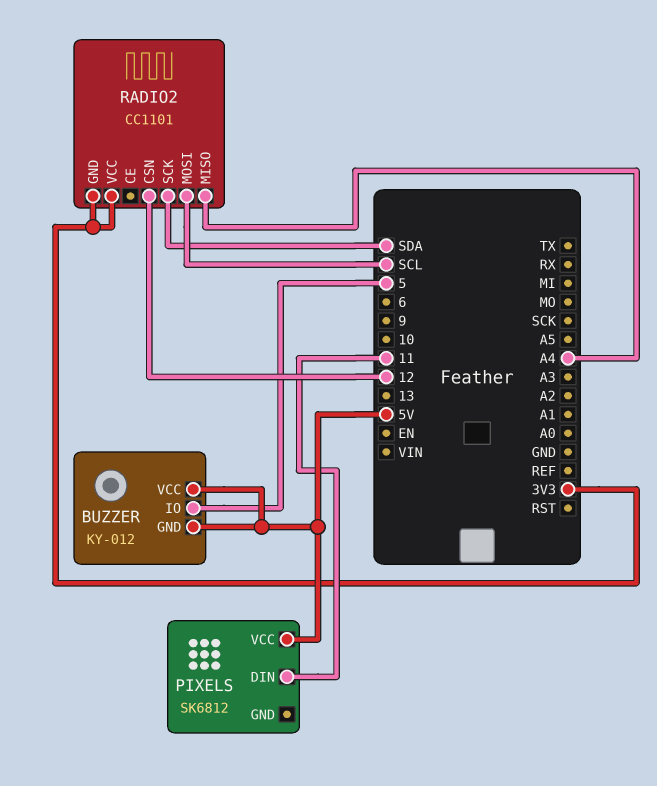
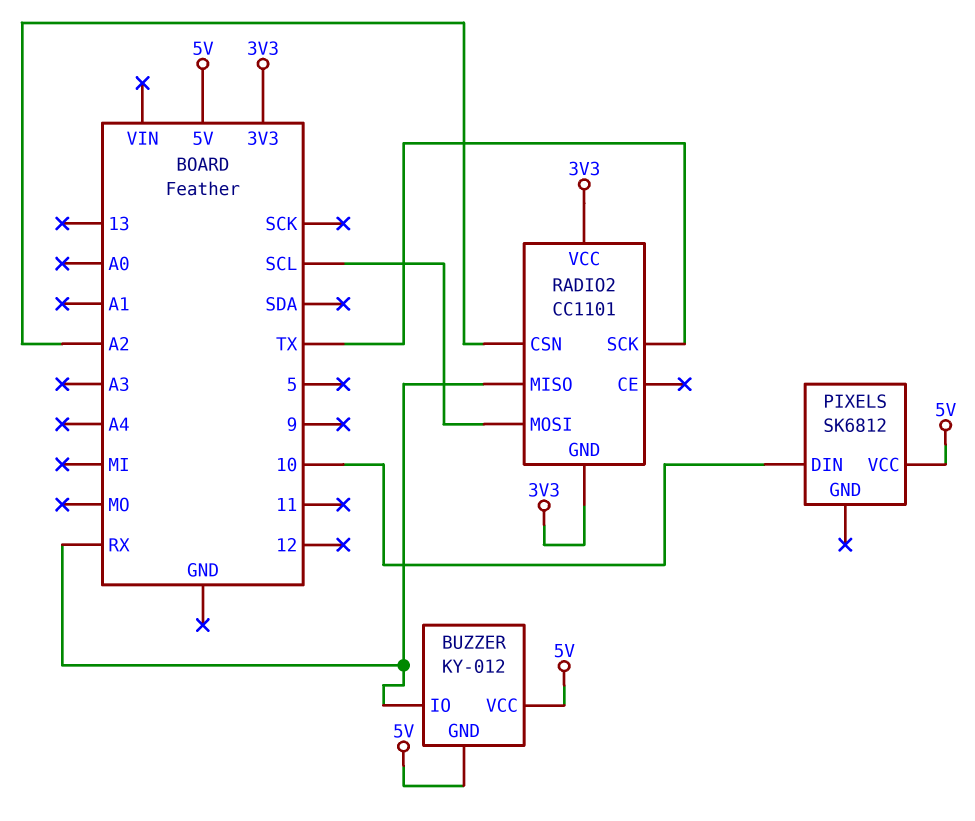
BUZZER pin IO: 5 -> RX
PIXELS pin DIN: 11 -> 10
RADIO2 pin CSN: 12 -> A2
RADIO2 pin MISO: A4 -> RX
RADIO2 pin SCK: SDA -> TX

